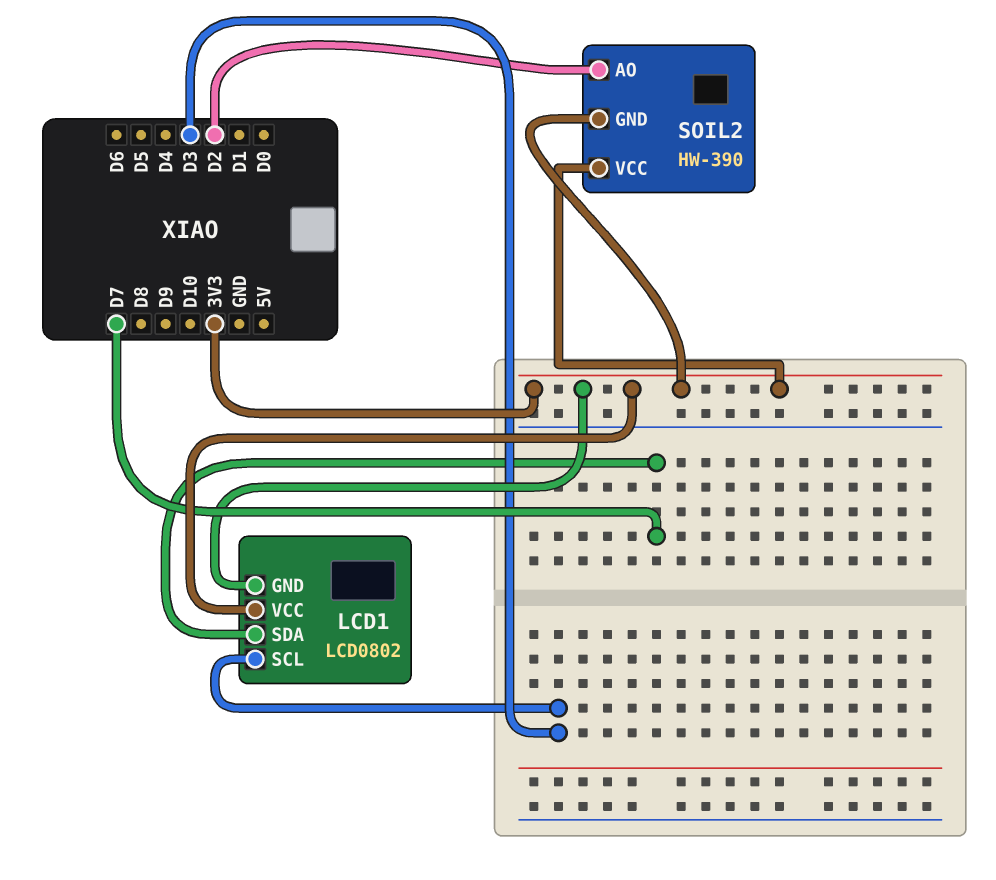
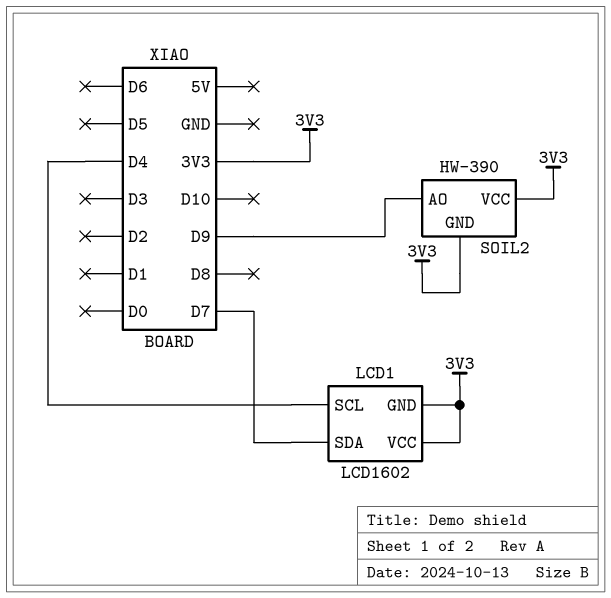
LCD1: LCD0802 -> LCD1602
LCD1 pin SCL: D3 -> D4
SOIL2 pin AO: D2 -> D9

